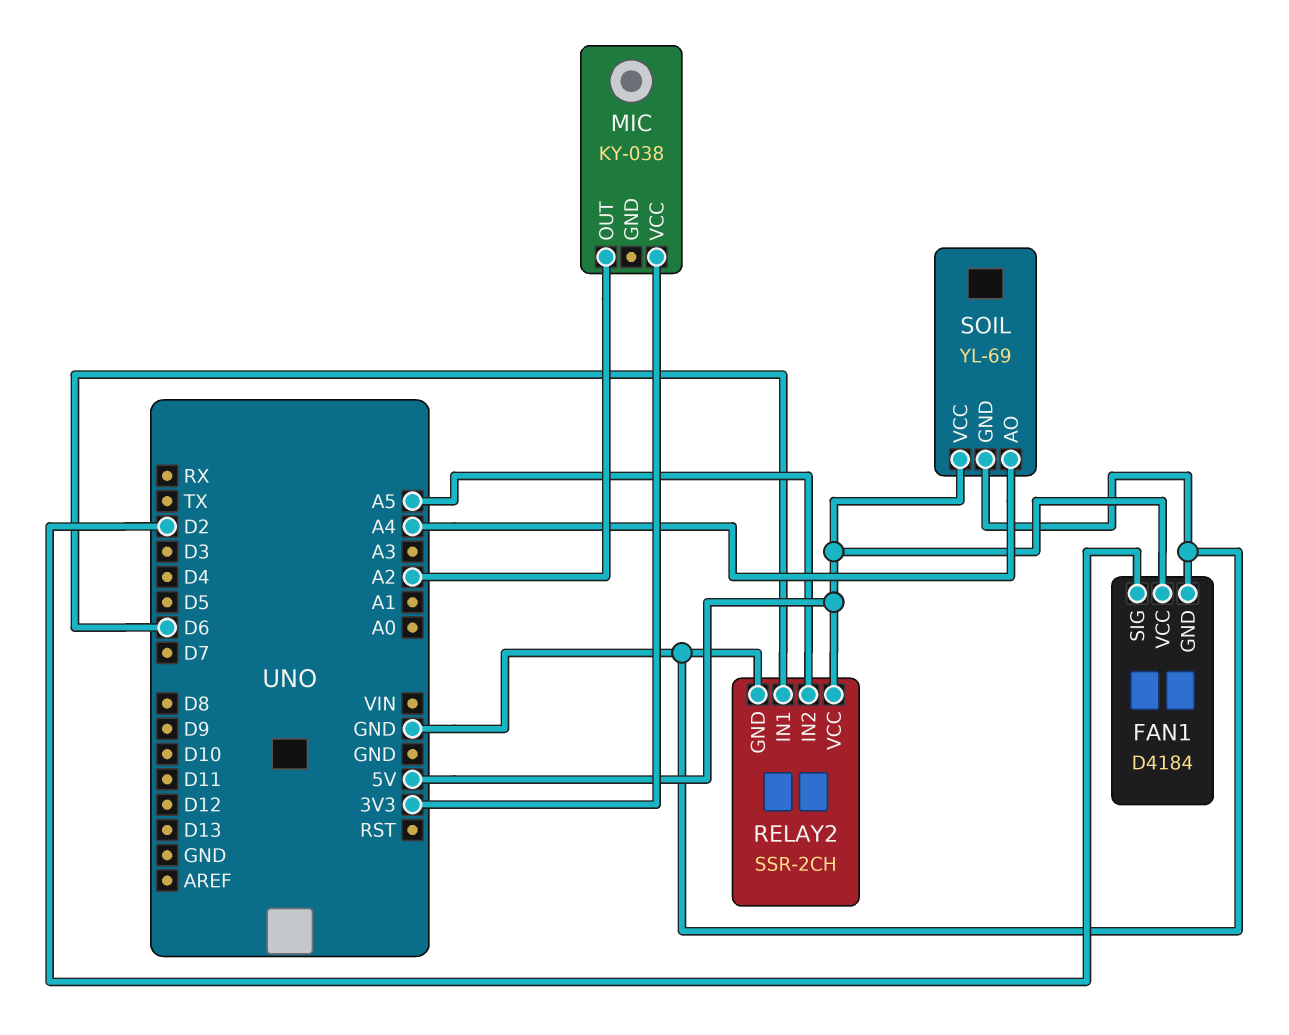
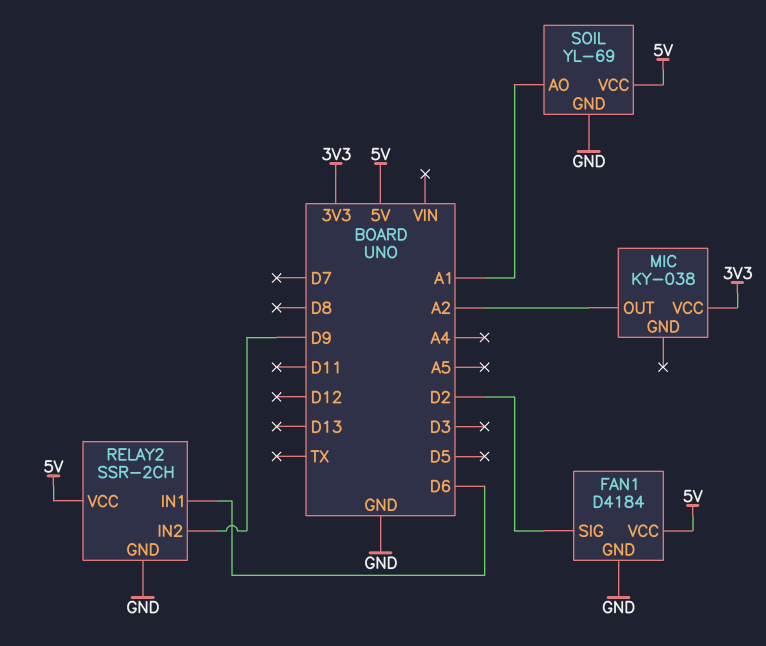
RELAY2 pin IN2: A5 -> D9
SOIL pin AO: A4 -> A1

